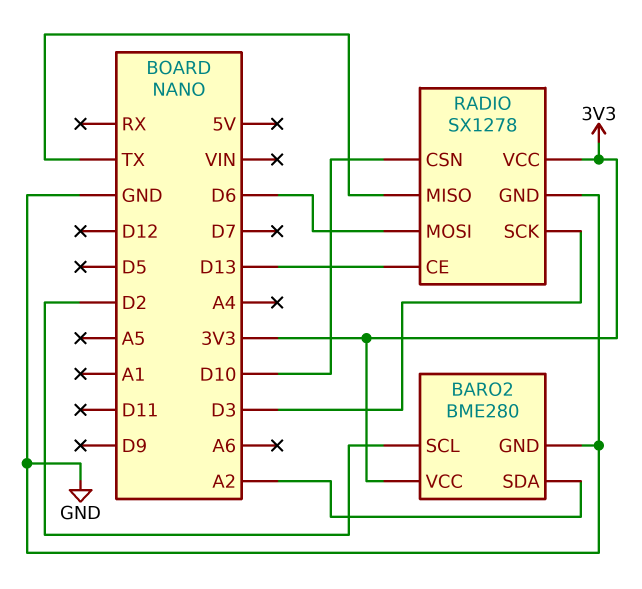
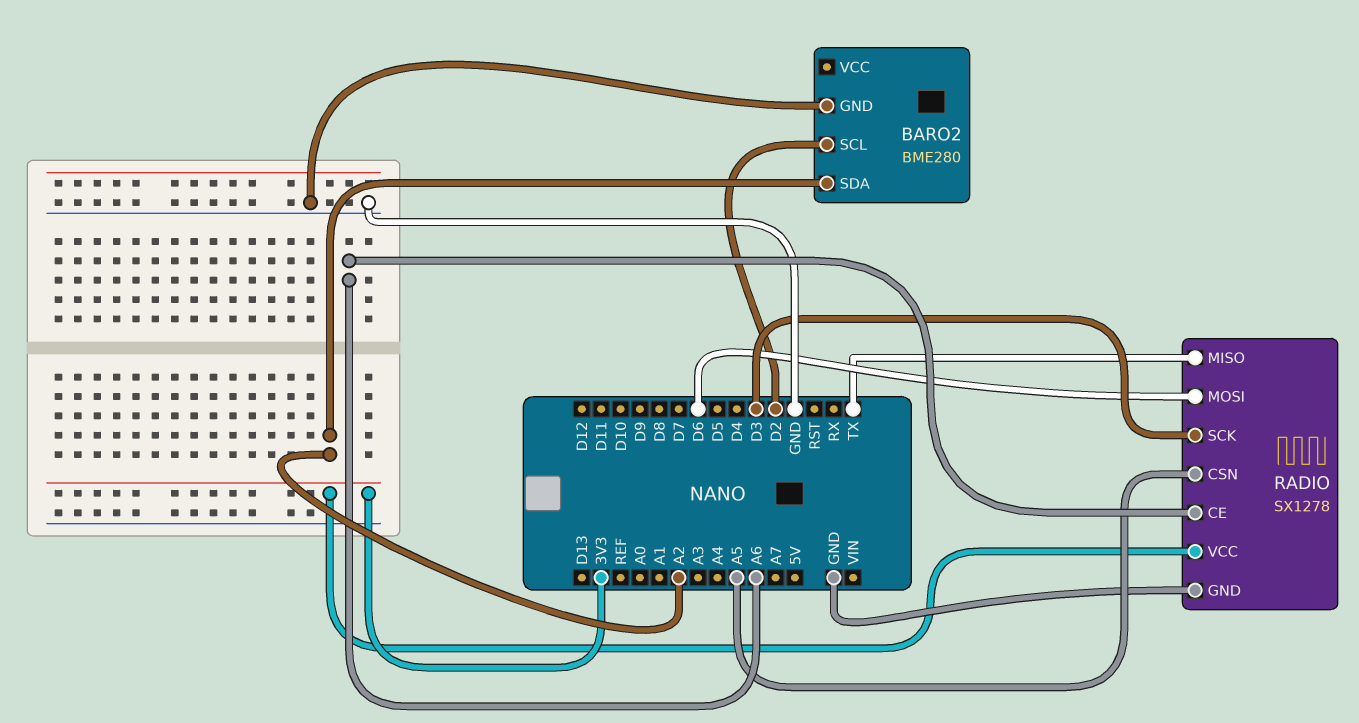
BARO2 pin VCC: 3V3 -> none
RADIO pin CE: D13 -> A6
RADIO pin CSN: D10 -> A5

